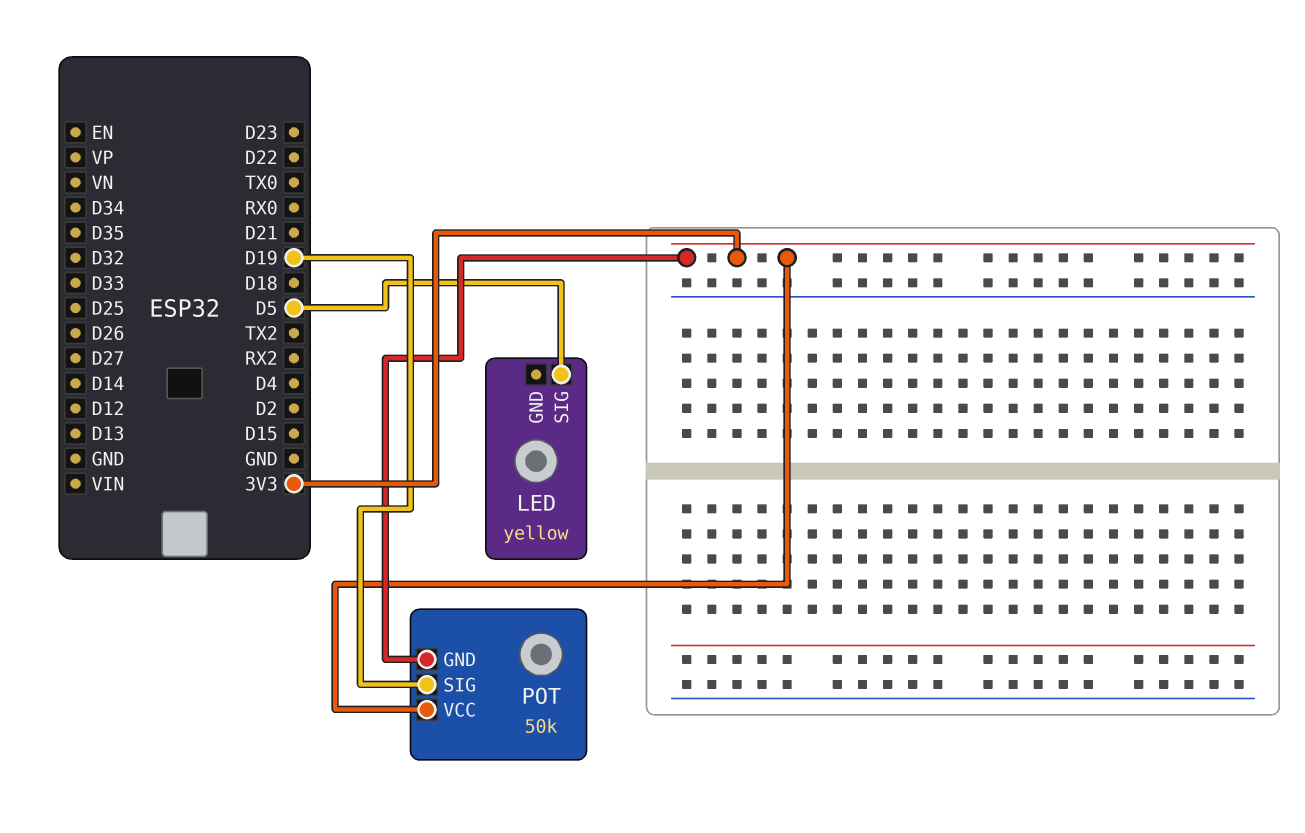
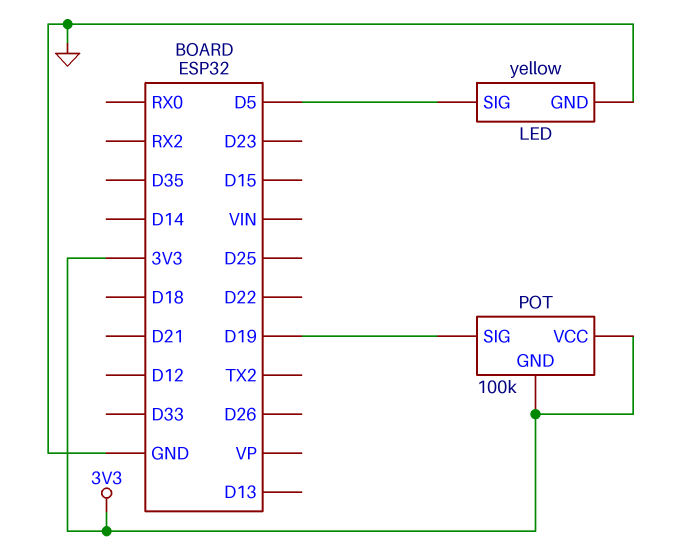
LED pin GND: none -> GND
POT: 50k -> 100k

